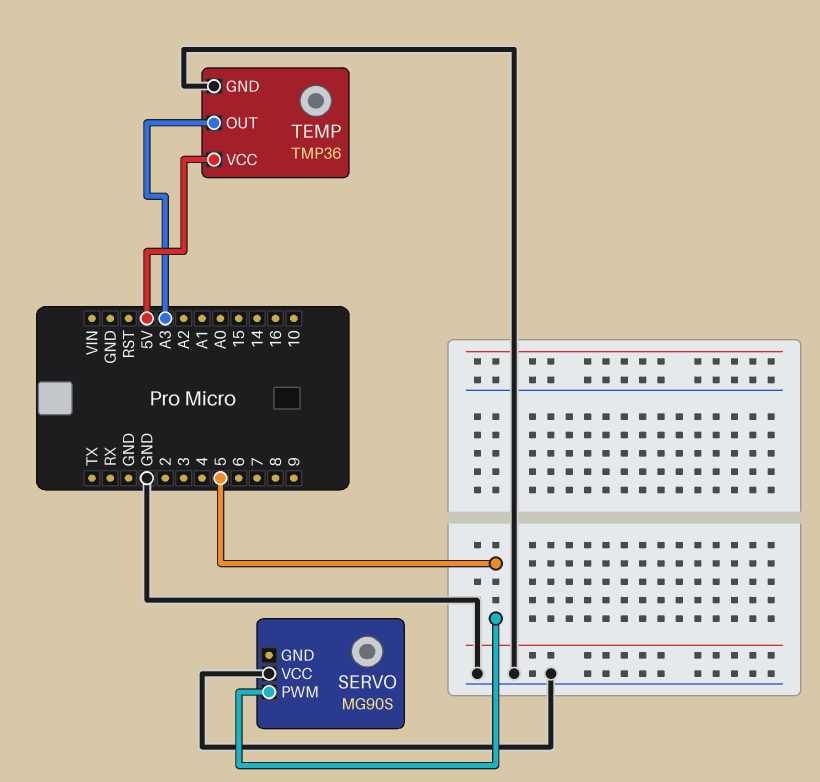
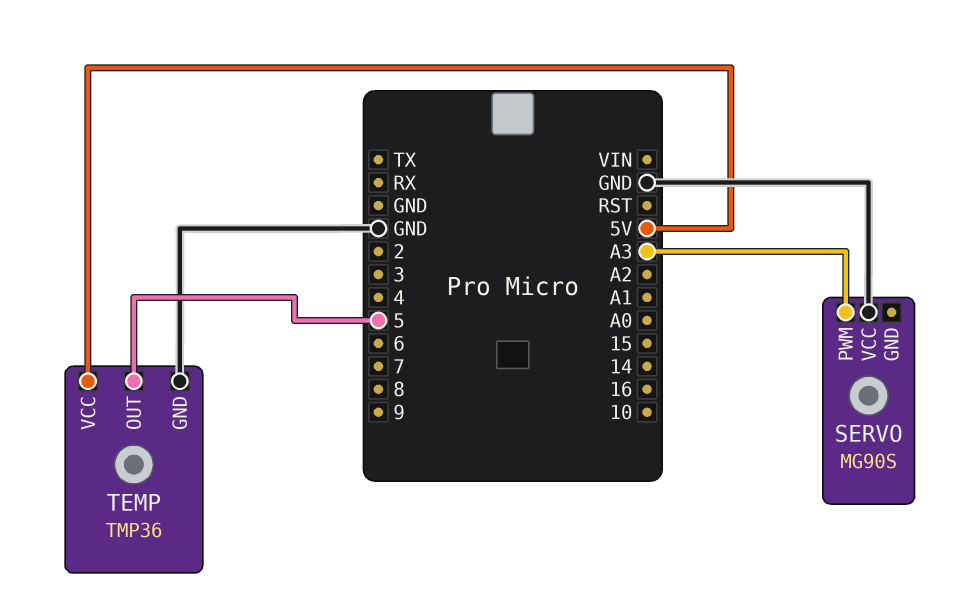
SERVO pin PWM: 5 -> A3
TEMP pin OUT: A3 -> 5

